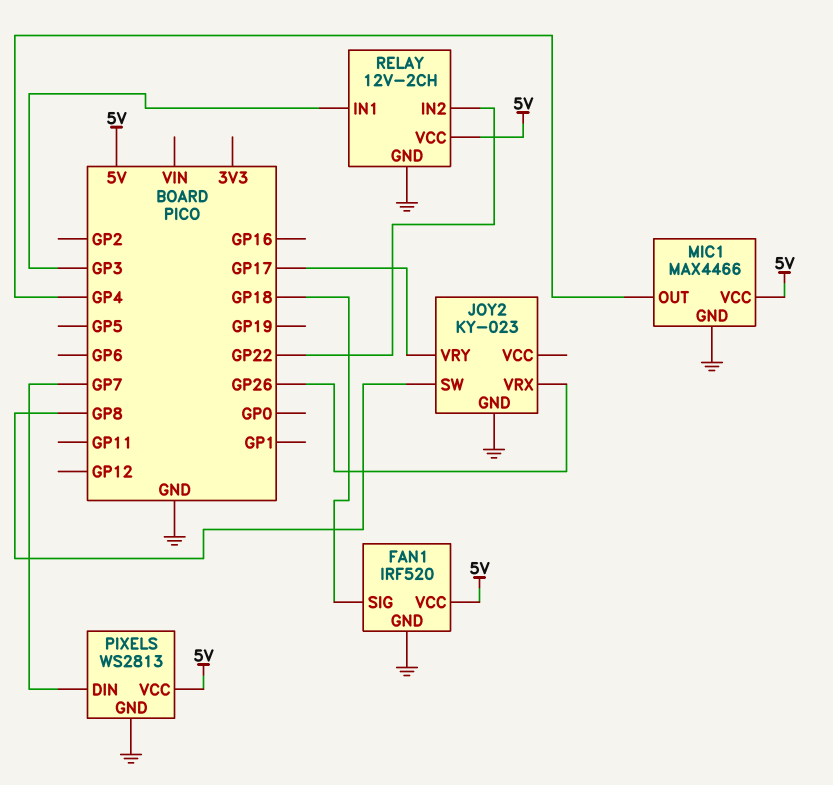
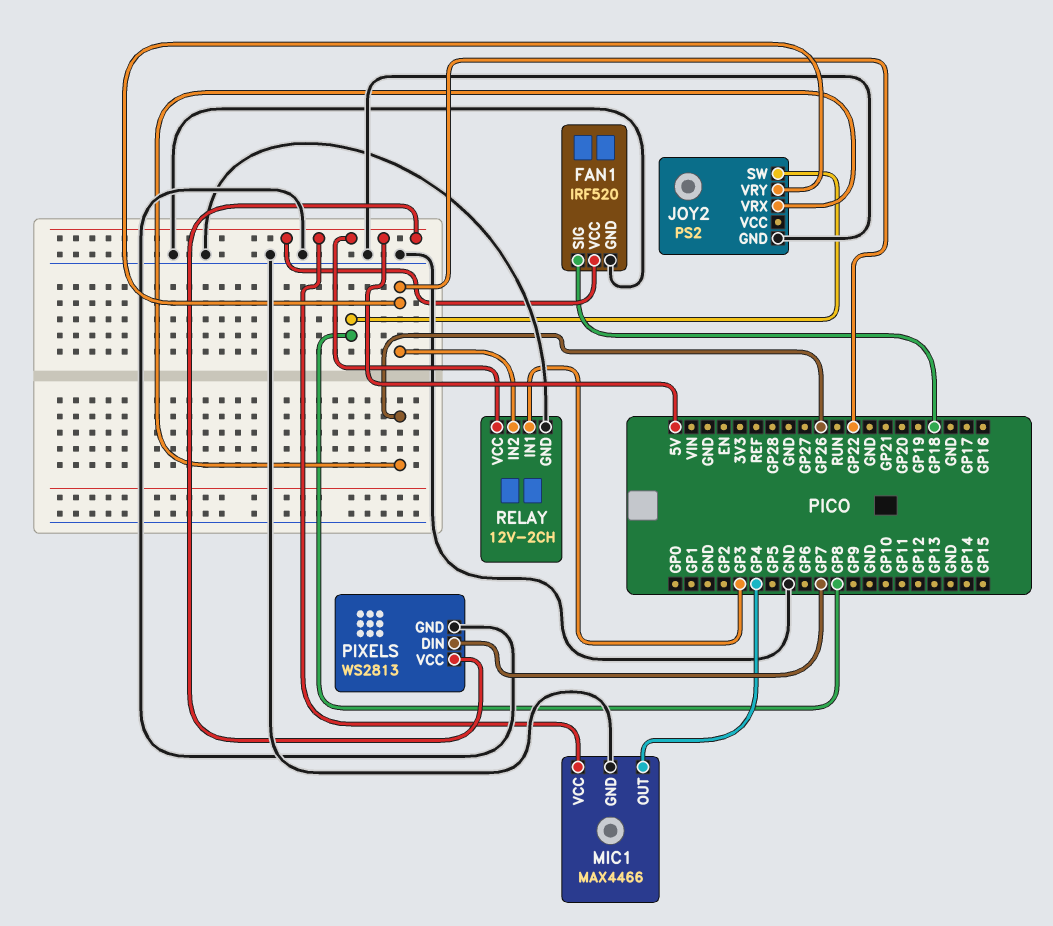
JOY2: KY-023 -> PS2
JOY2 pin VRY: GP17 -> GP22

